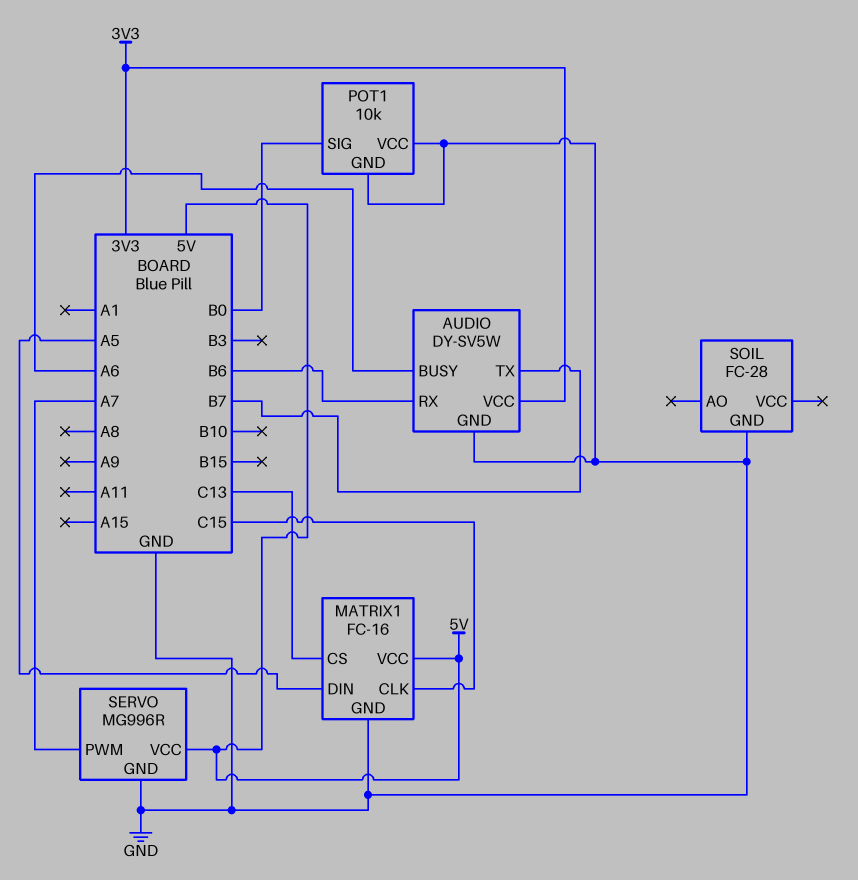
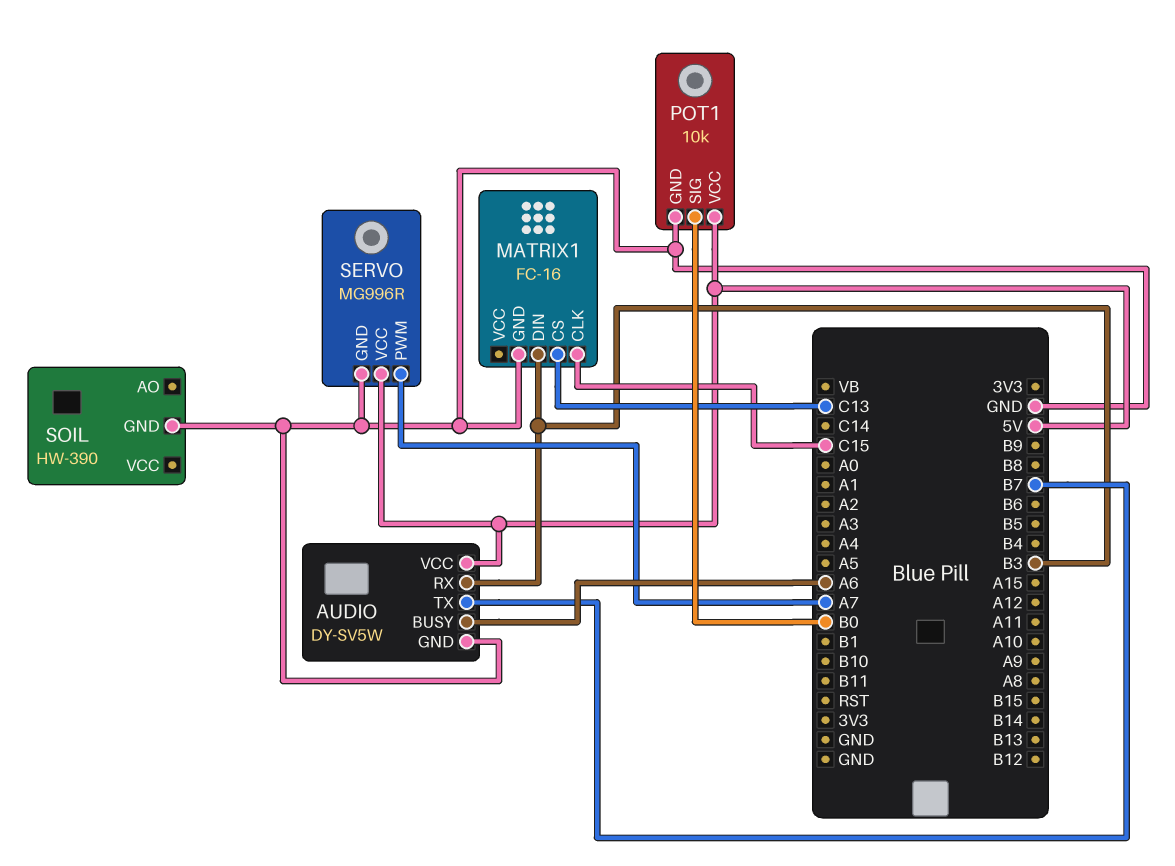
AUDIO pin RX: B6 -> B3
AUDIO pin VCC: 3V3 -> 5V
MATRIX1 pin DIN: A5 -> B3
MATRIX1 pin VCC: 5V -> none
POT1 pin VCC: GND -> 5V
SOIL: FC-28 -> HW-390

